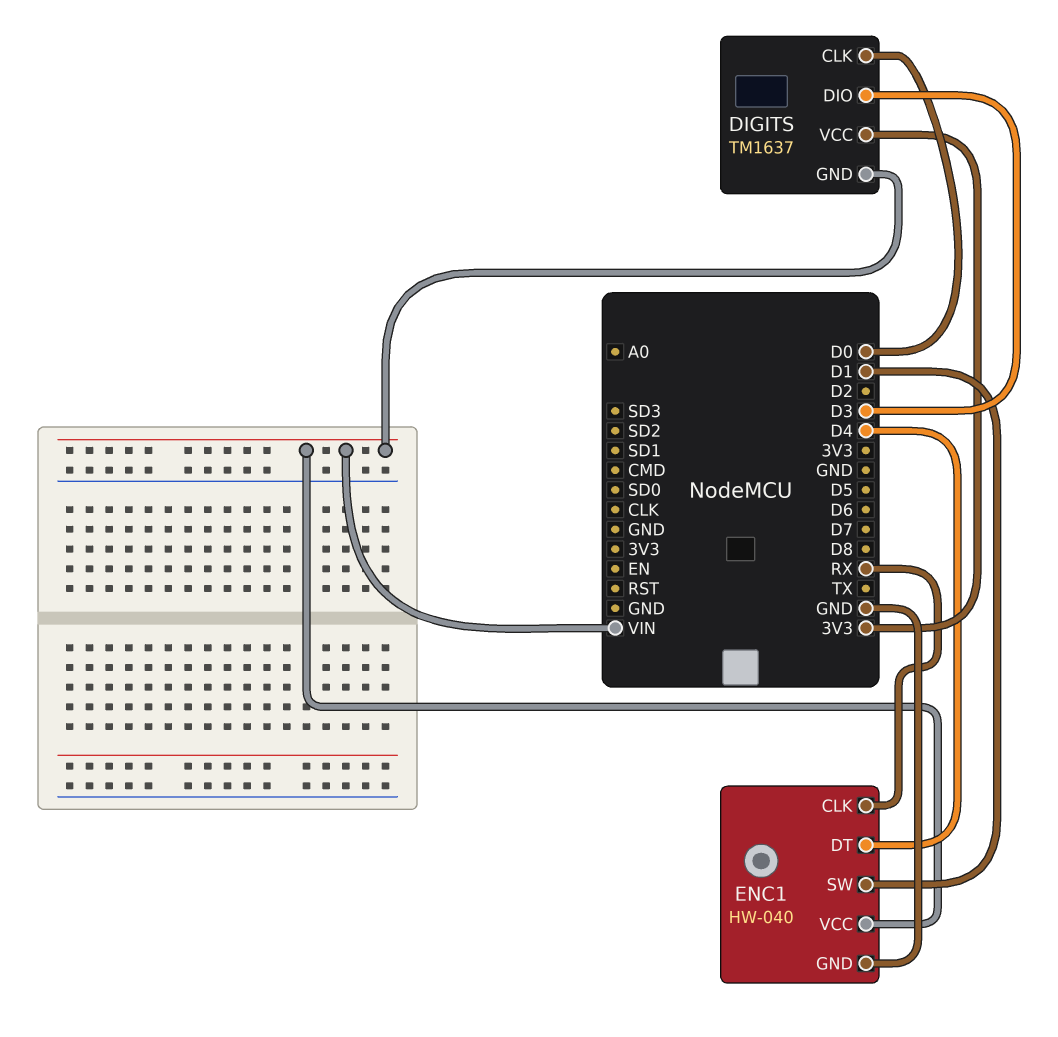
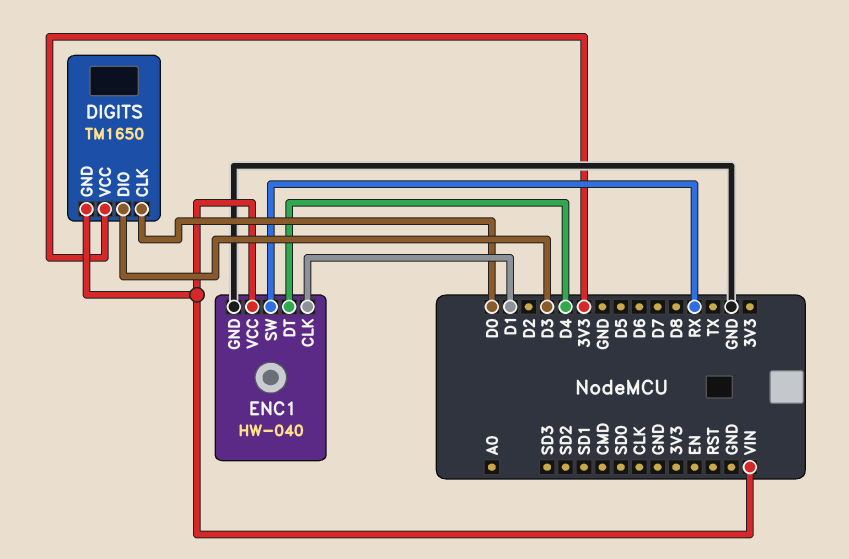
DIGITS: TM1637 -> TM1650
ENC1 pin CLK: RX -> D1
ENC1 pin SW: D1 -> RX

